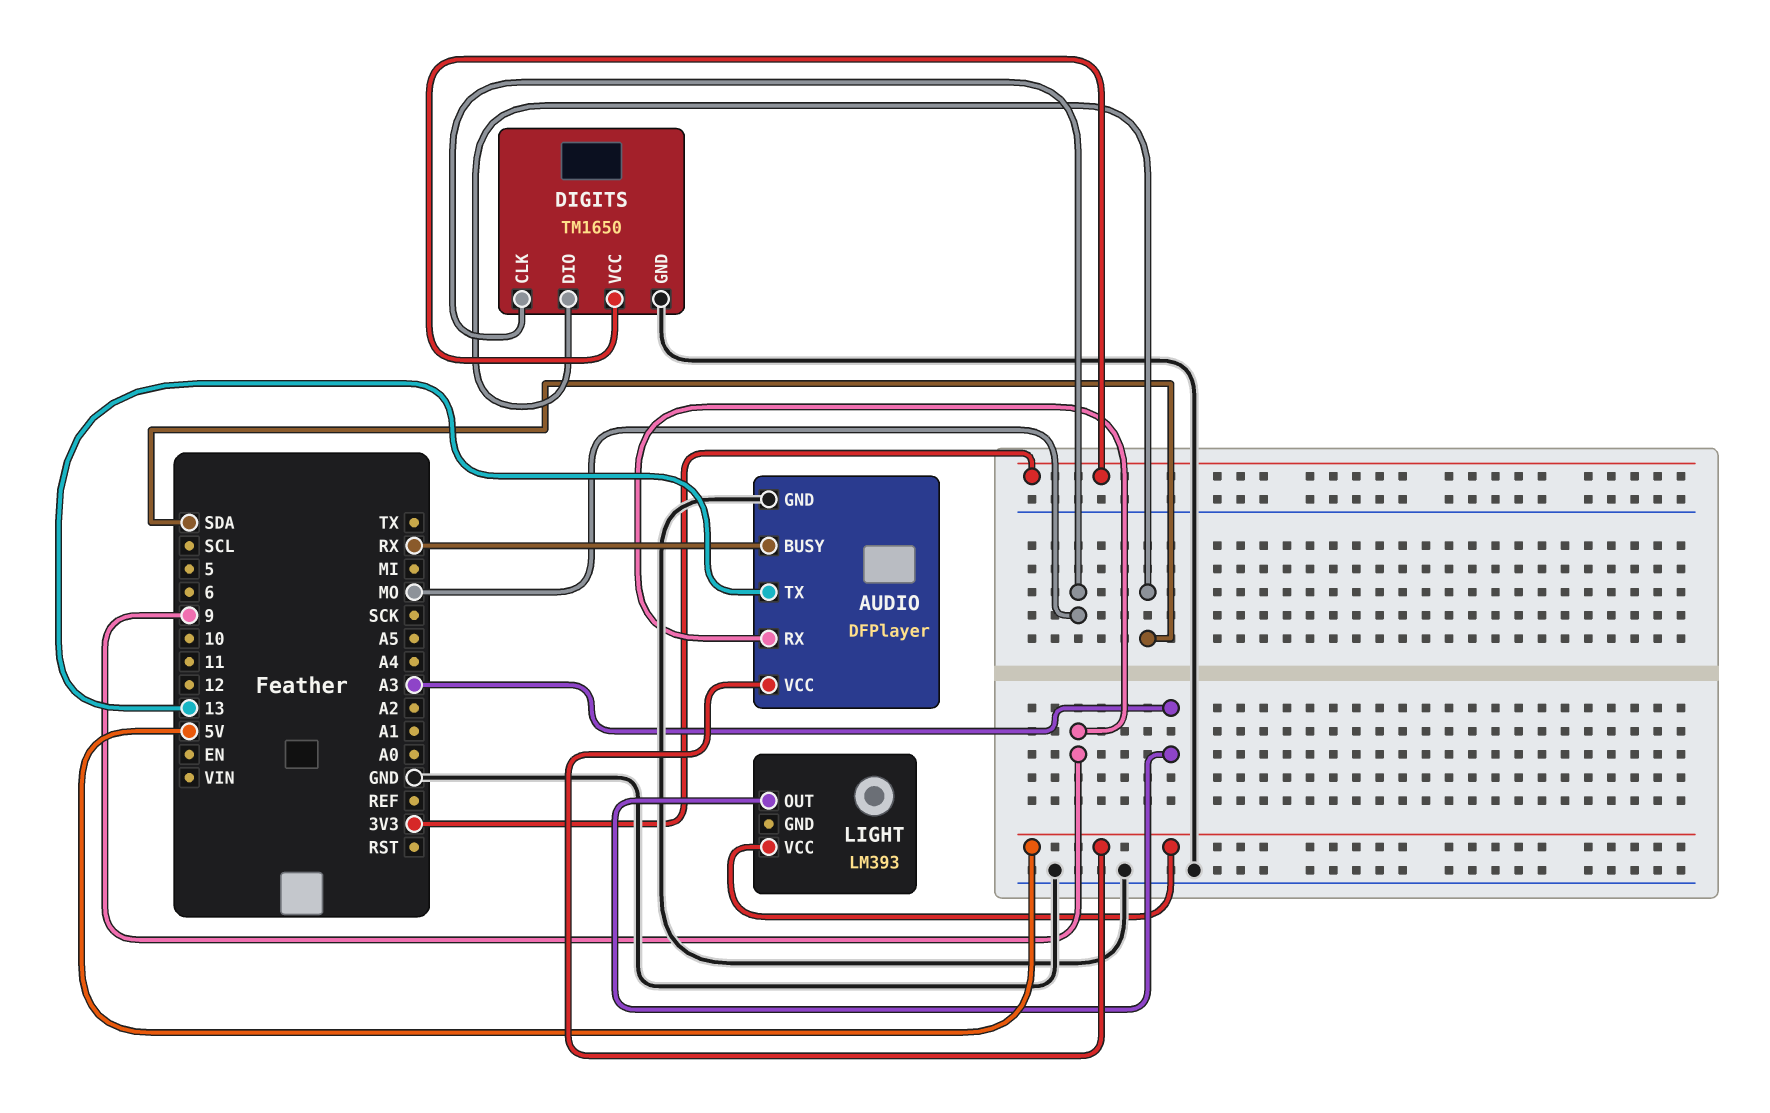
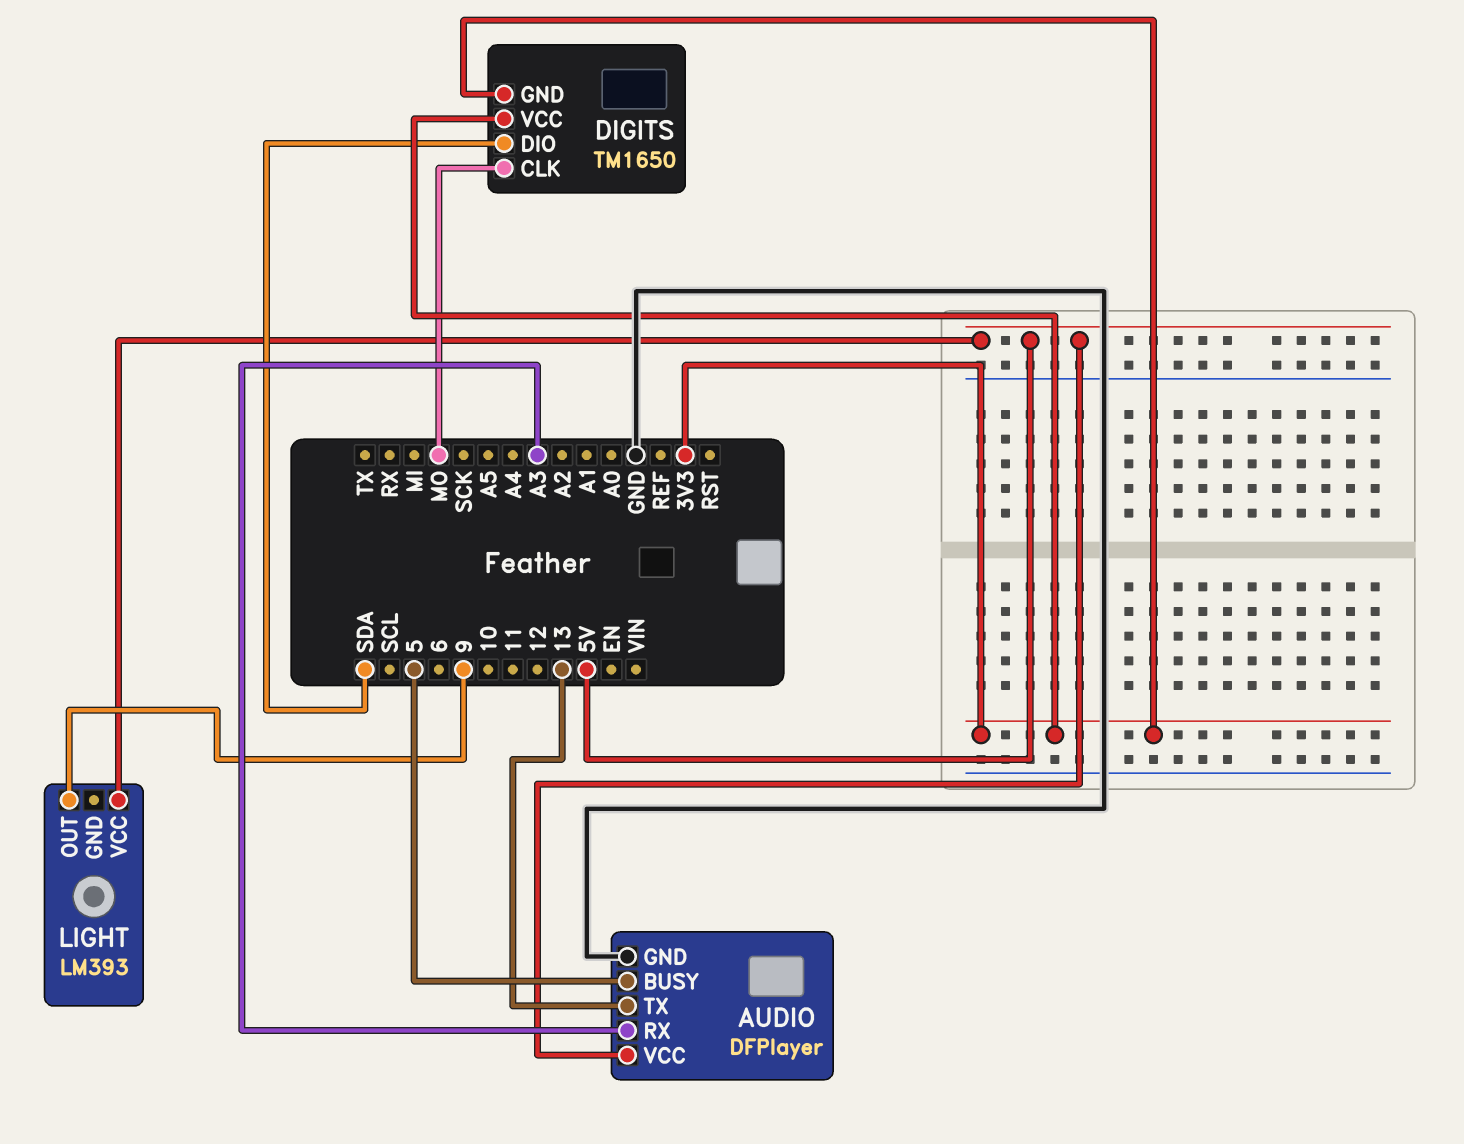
AUDIO pin BUSY: RX -> 5
AUDIO pin RX: 9 -> A3
DIGITS pin GND: GND -> 3V3
LIGHT pin OUT: A3 -> 9

